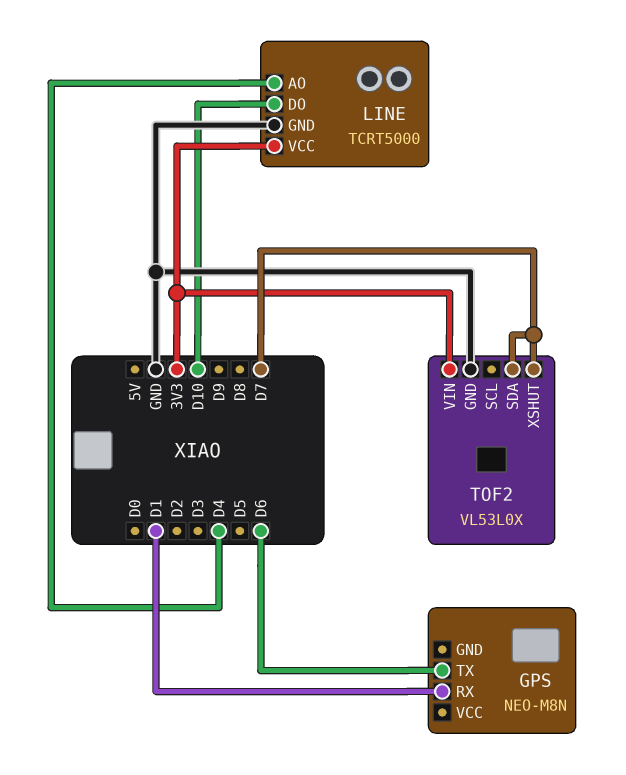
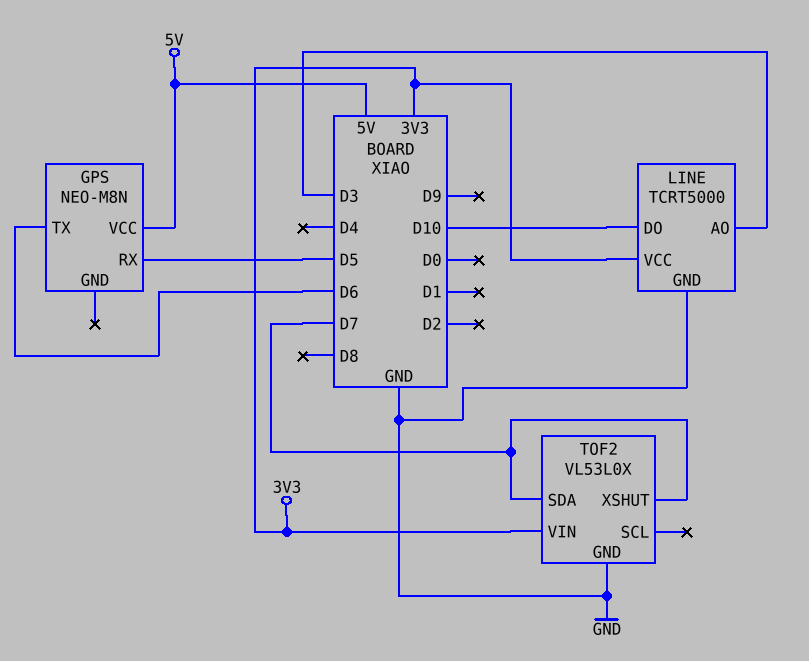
GPS pin RX: D1 -> D5
GPS pin VCC: none -> 5V
LINE pin AO: D4 -> D3

